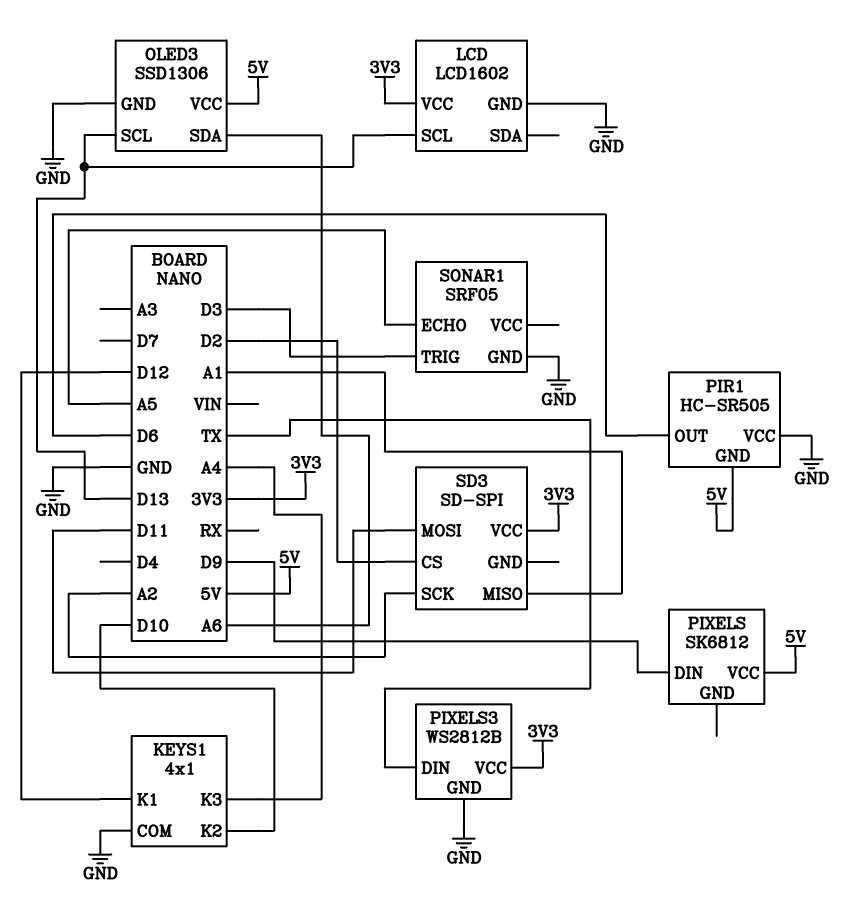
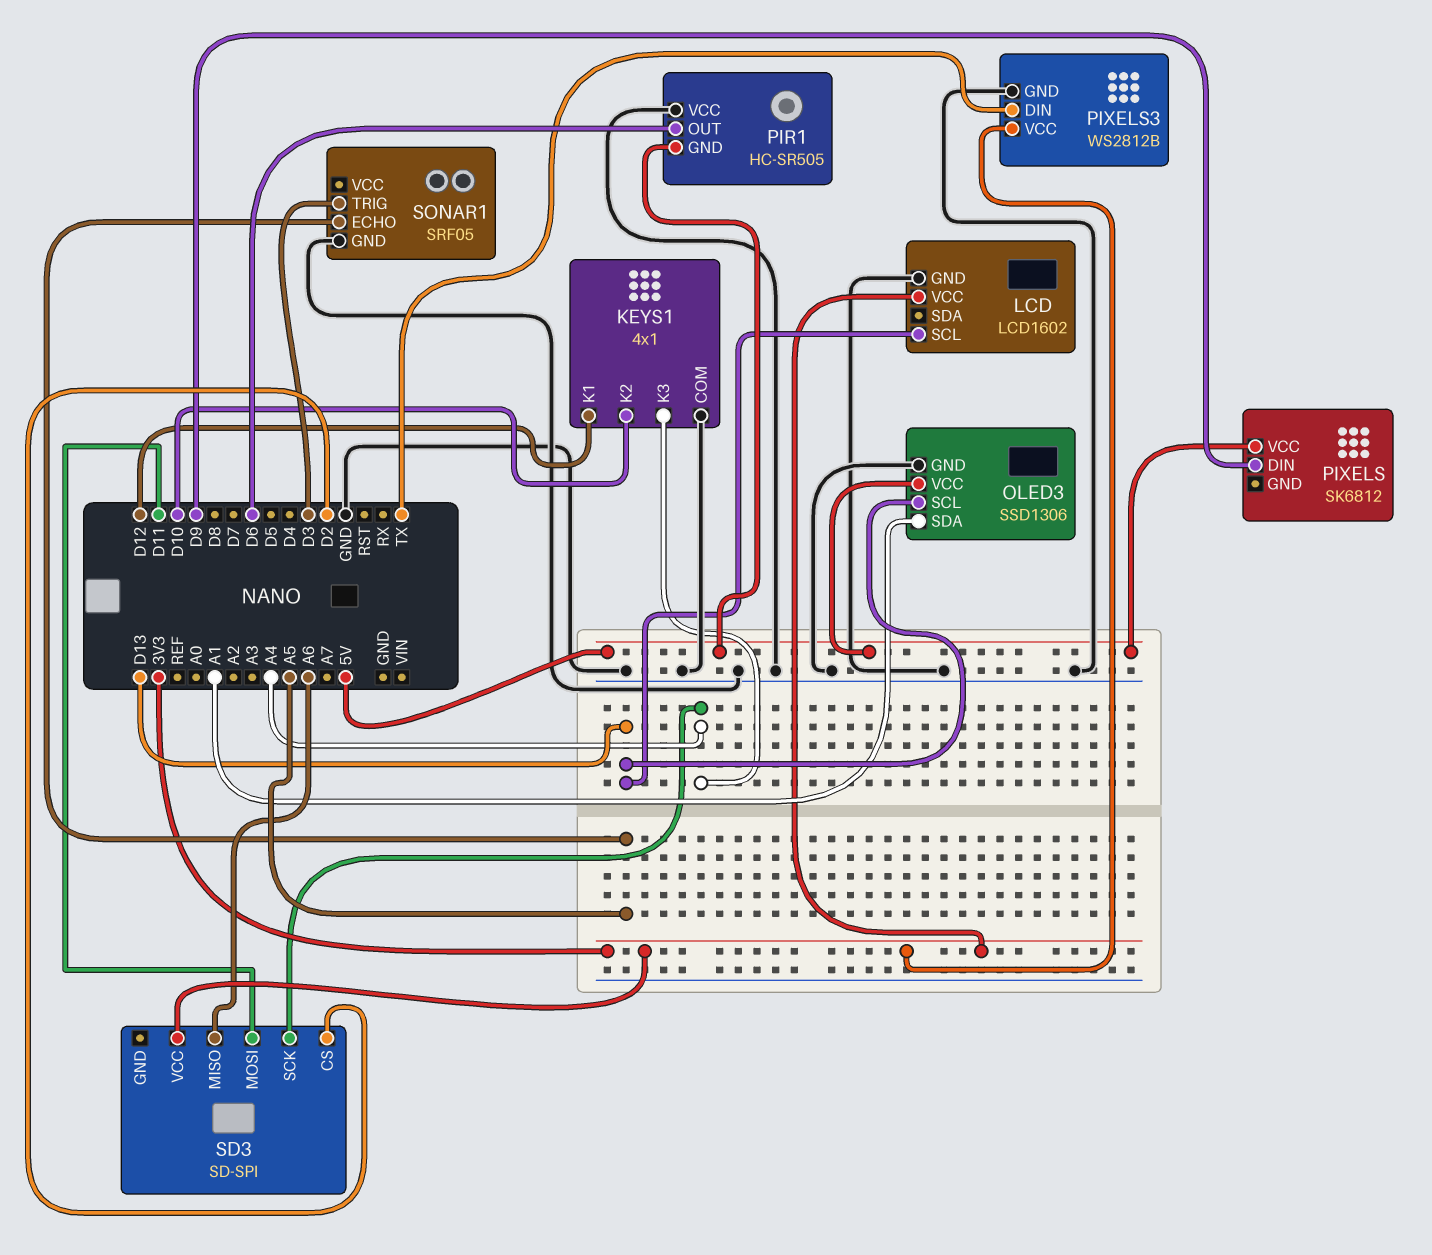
OLED3 pin SDA: A6 -> A1
SD3 pin MISO: A1 -> A6
SD3 pin SCK: A2 -> A4

